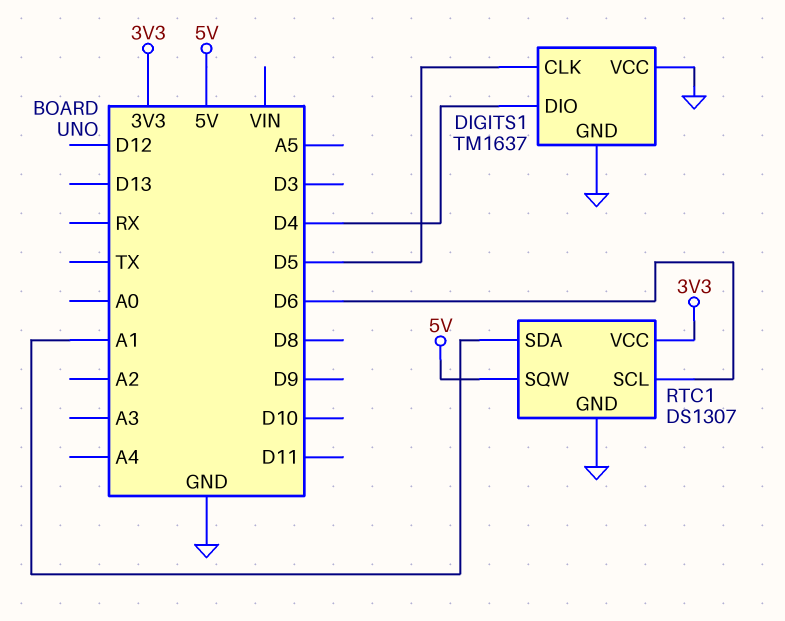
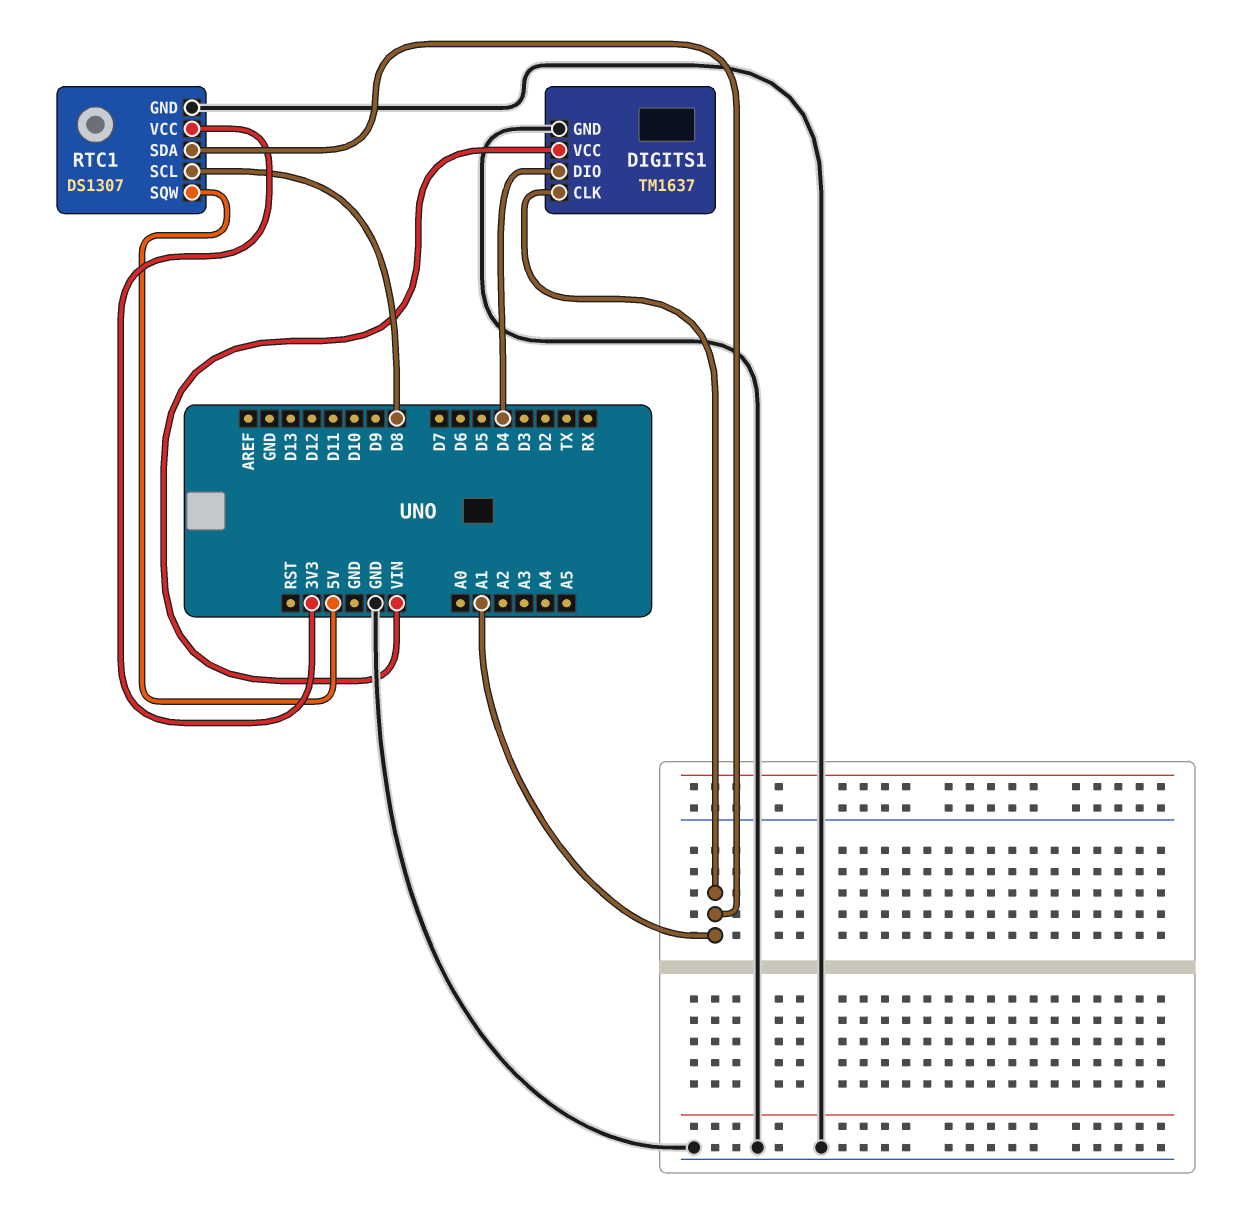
DIGITS1 pin CLK: D5 -> A1
DIGITS1 pin VCC: GND -> VIN
RTC1 pin SCL: D6 -> D8

